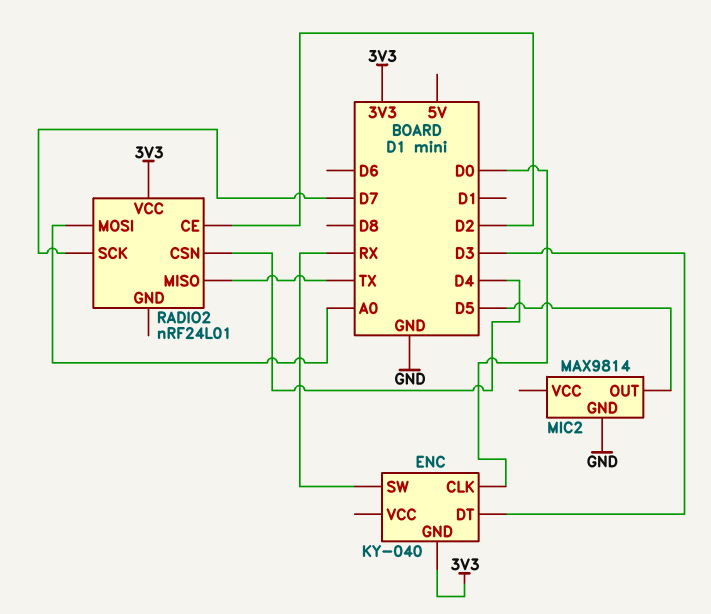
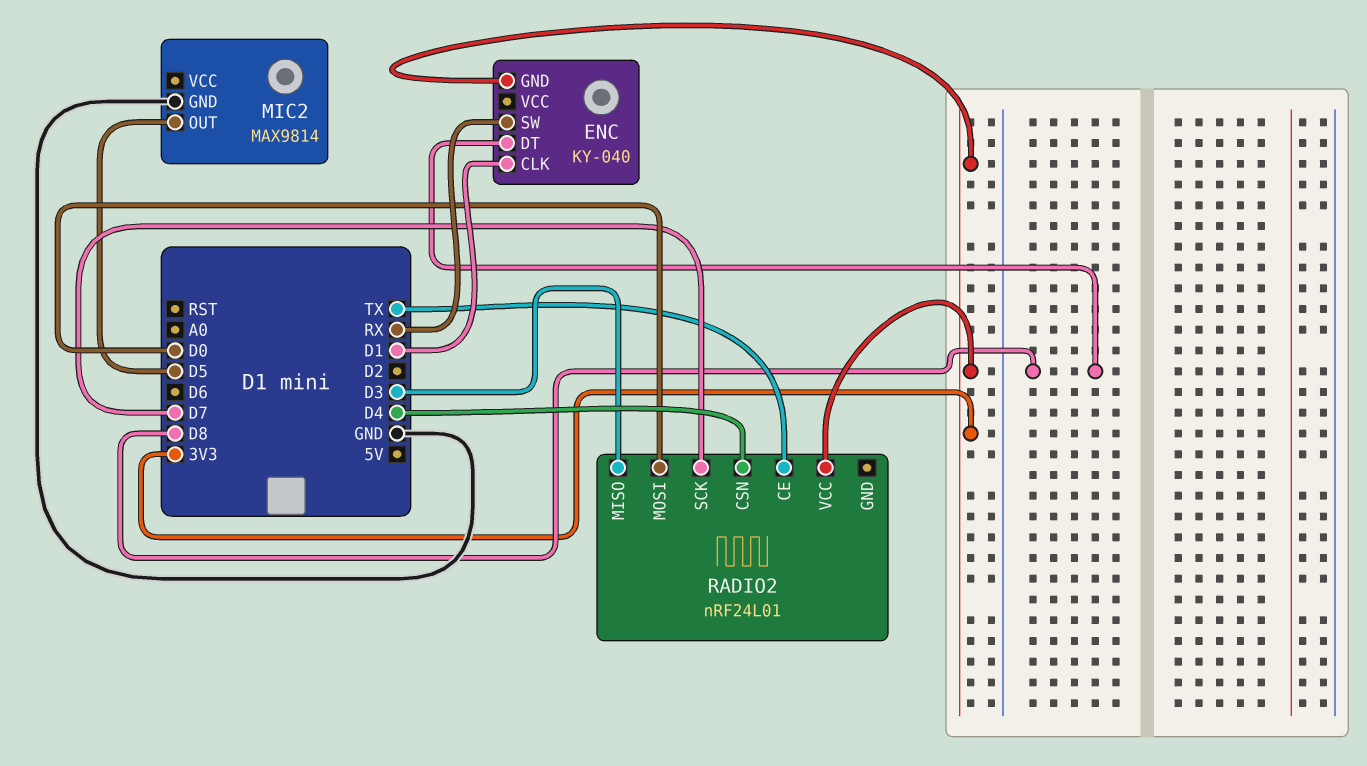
ENC pin CLK: D0 -> D1
ENC pin DT: D3 -> D8
RADIO2 pin CE: D2 -> TX
RADIO2 pin MISO: TX -> D3
RADIO2 pin MOSI: A0 -> D0

